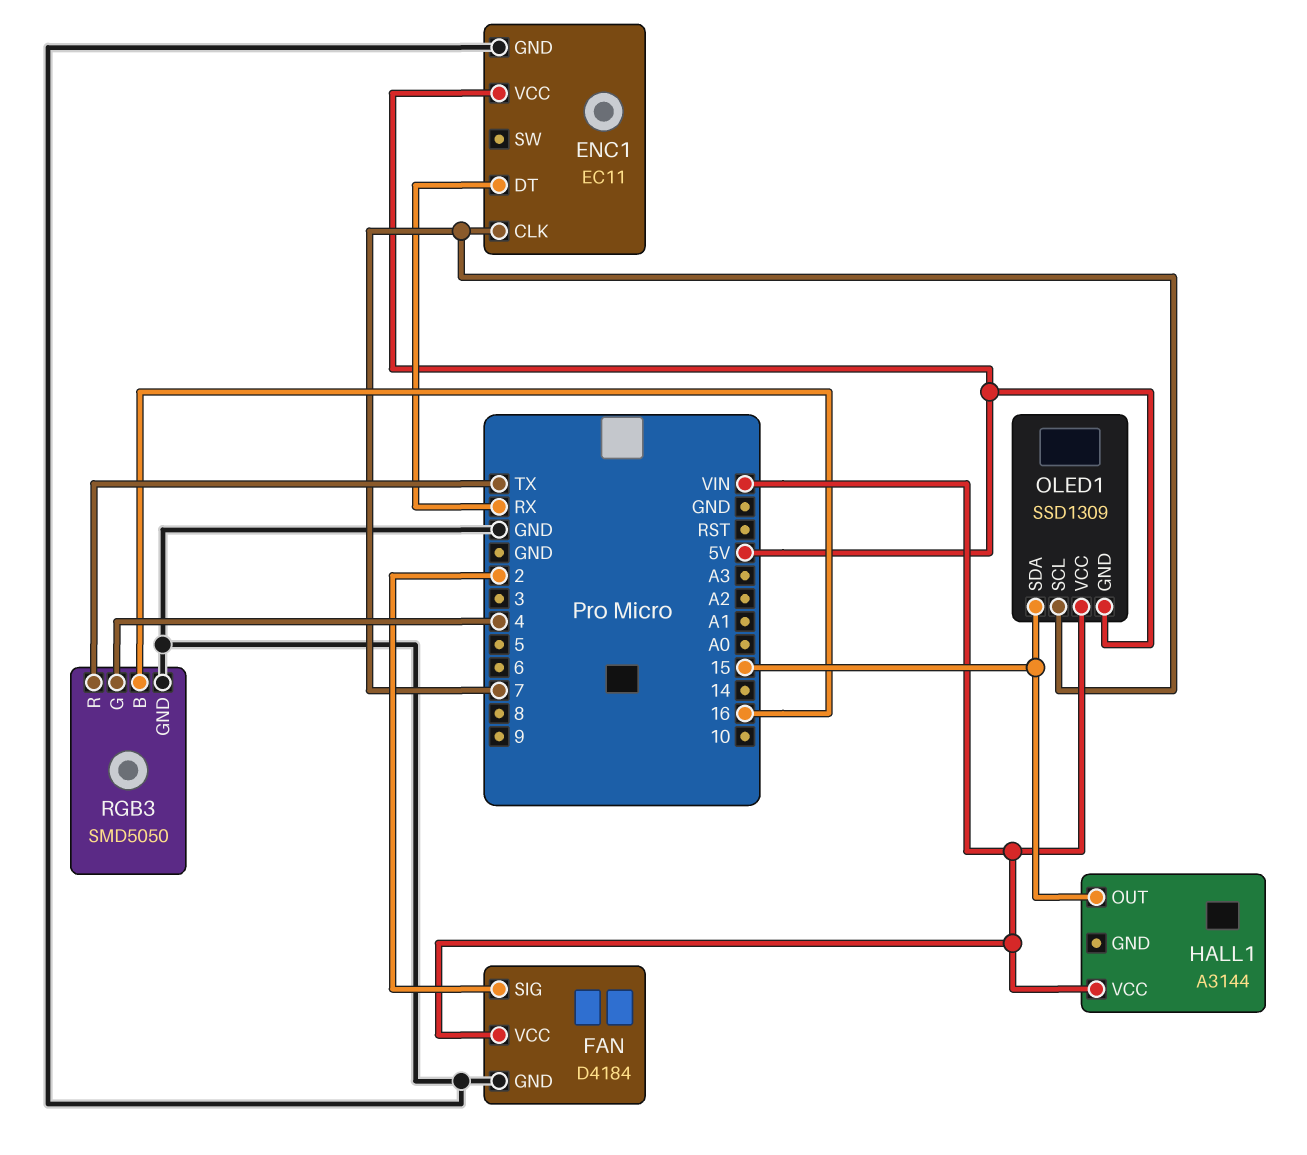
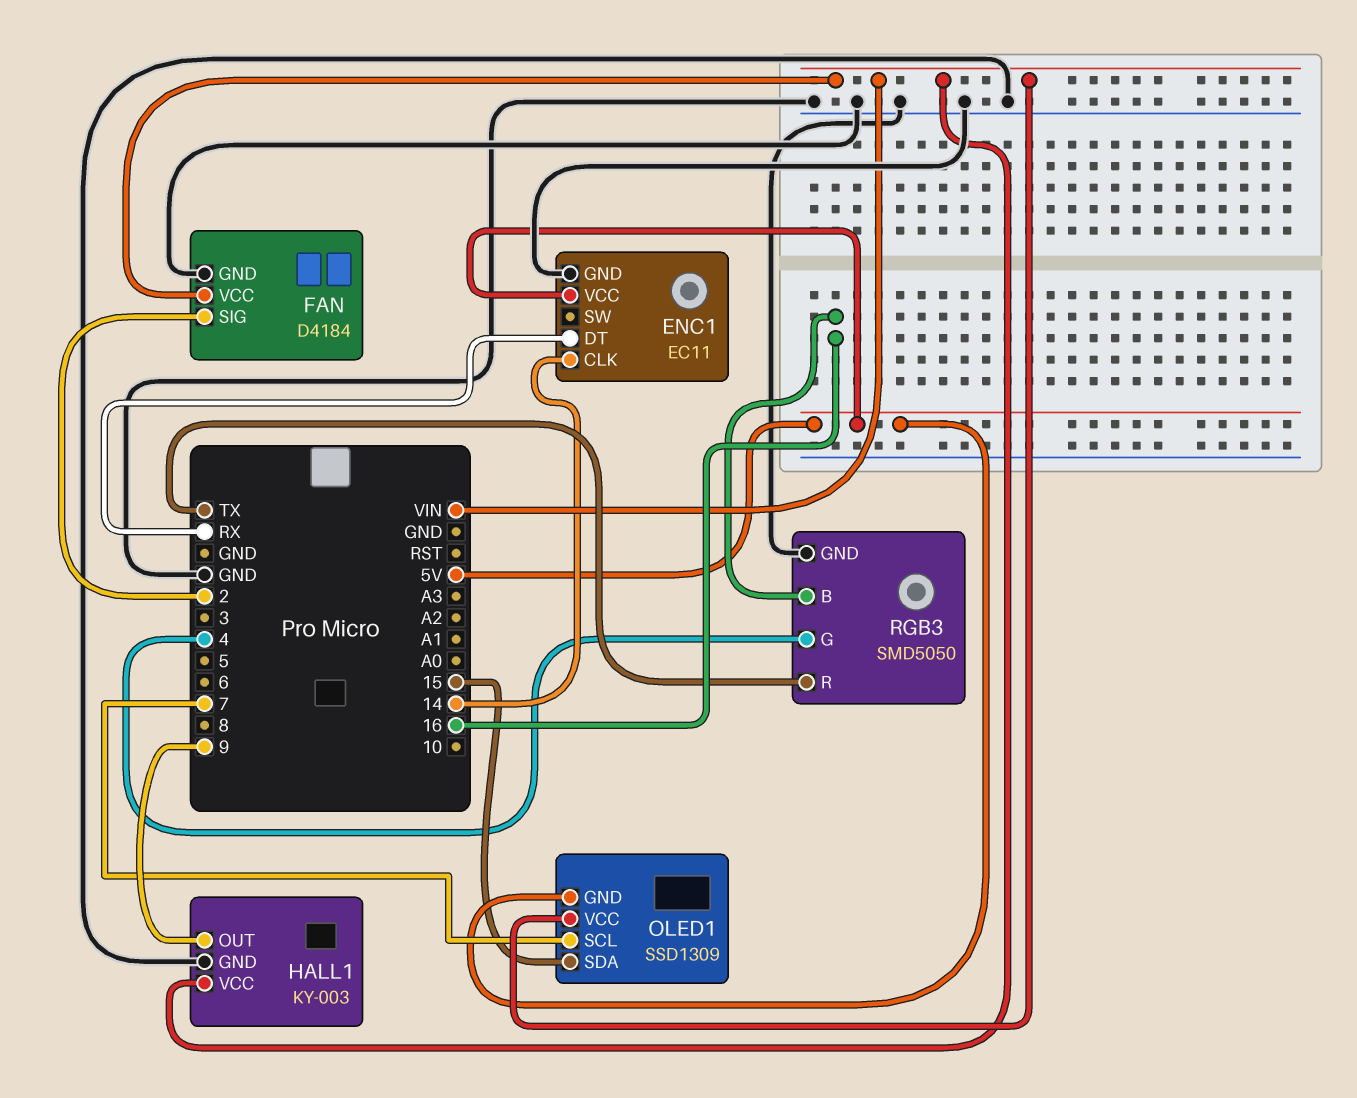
ENC1 pin CLK: 7 -> 14
HALL1: A3144 -> KY-003
HALL1 pin GND: none -> GND
HALL1 pin OUT: 15 -> 9

